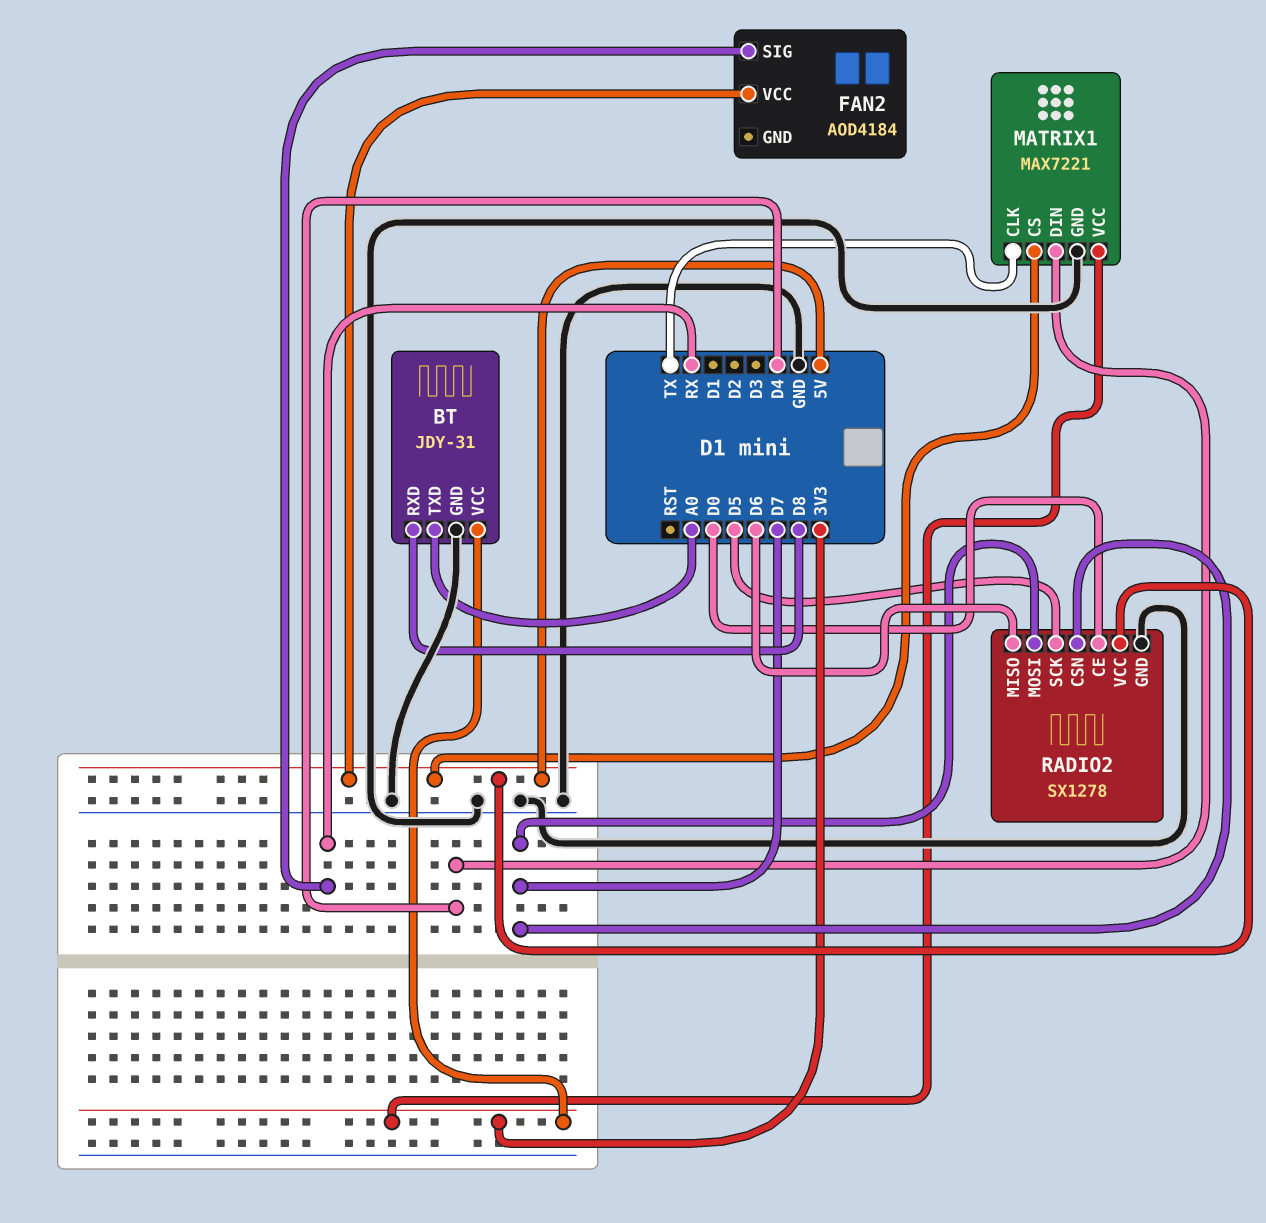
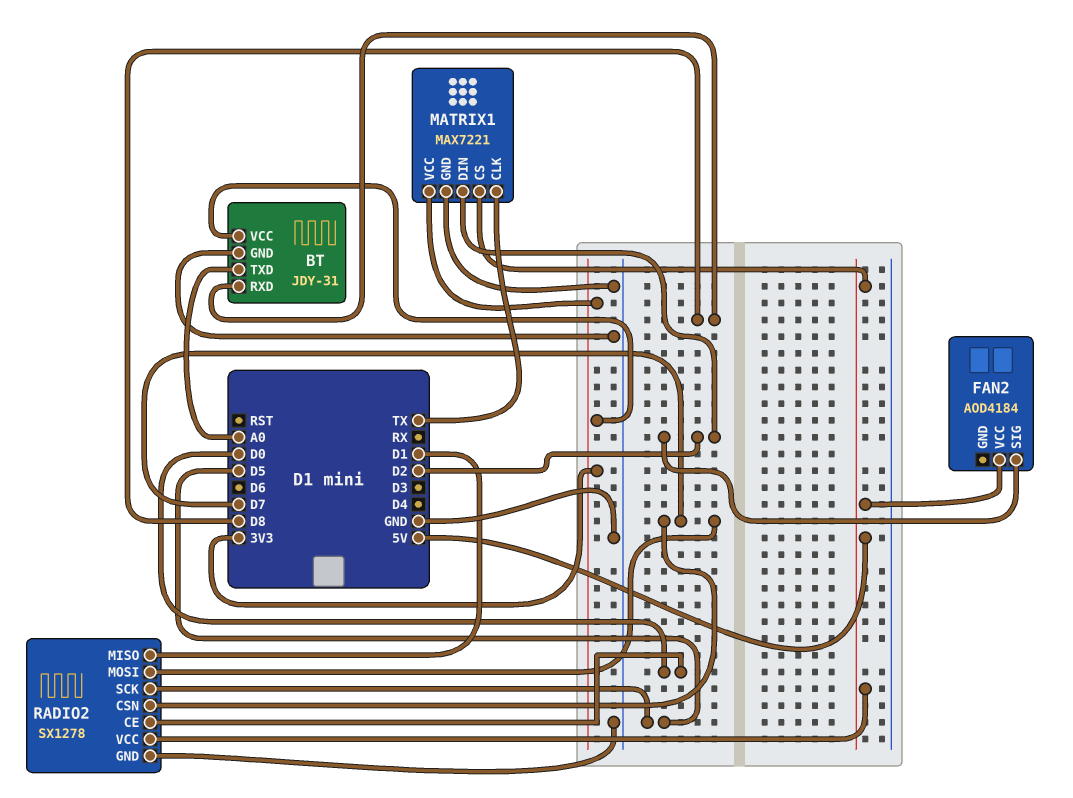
FAN2 pin SIG: RX -> D2
MATRIX1 pin DIN: D4 -> D2
RADIO2 pin MISO: D6 -> D1

